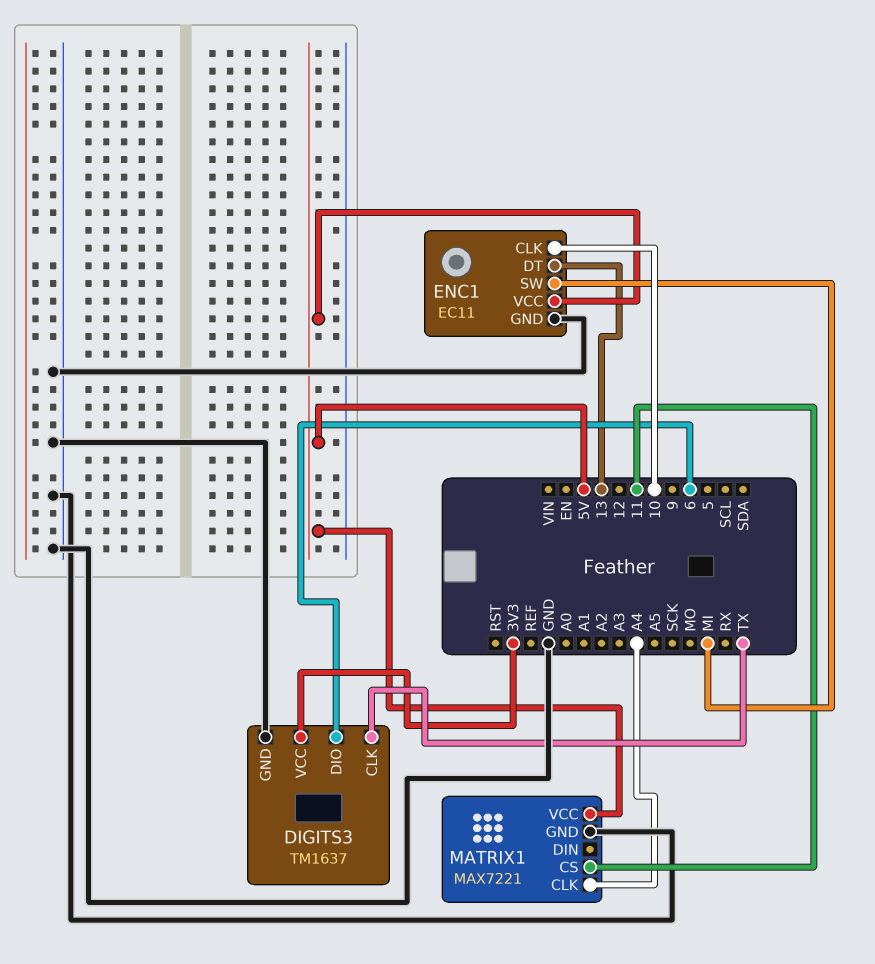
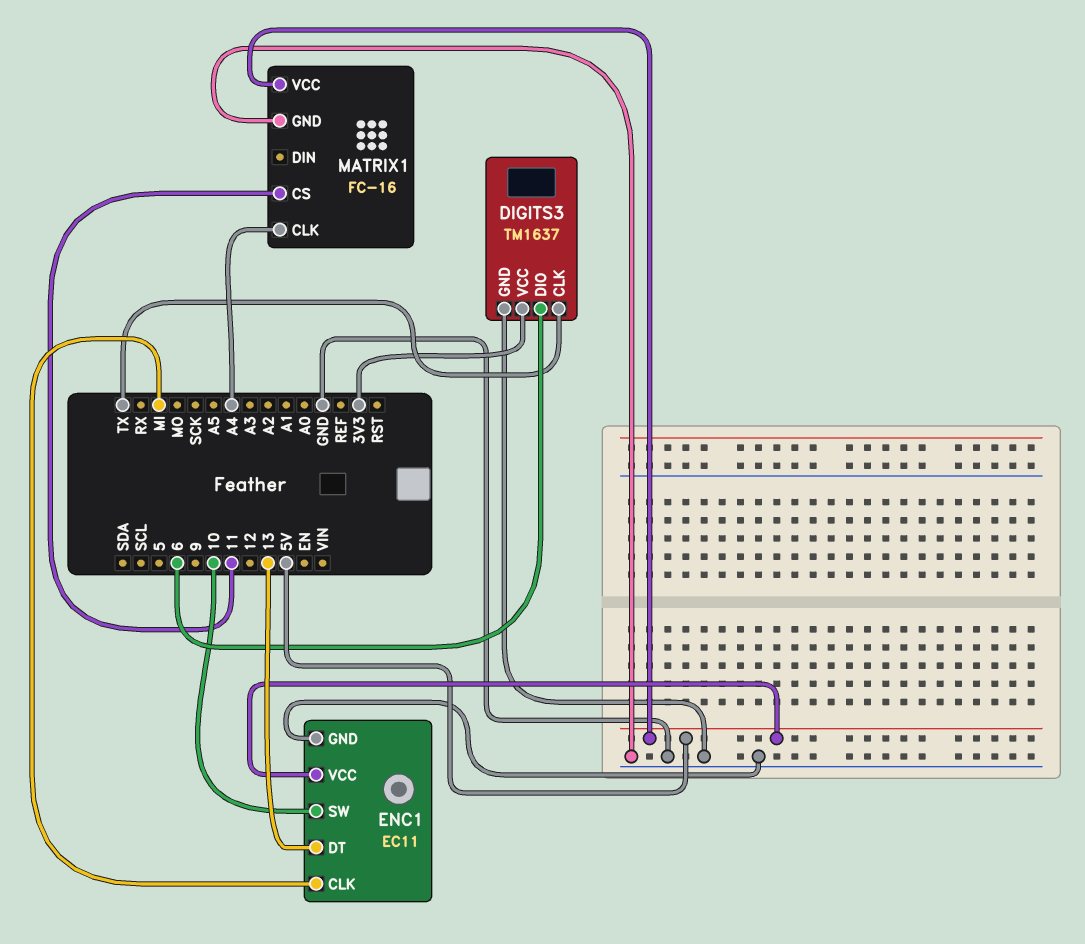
ENC1 pin CLK: 10 -> MI
ENC1 pin SW: MI -> 10
MATRIX1: MAX7221 -> FC-16

